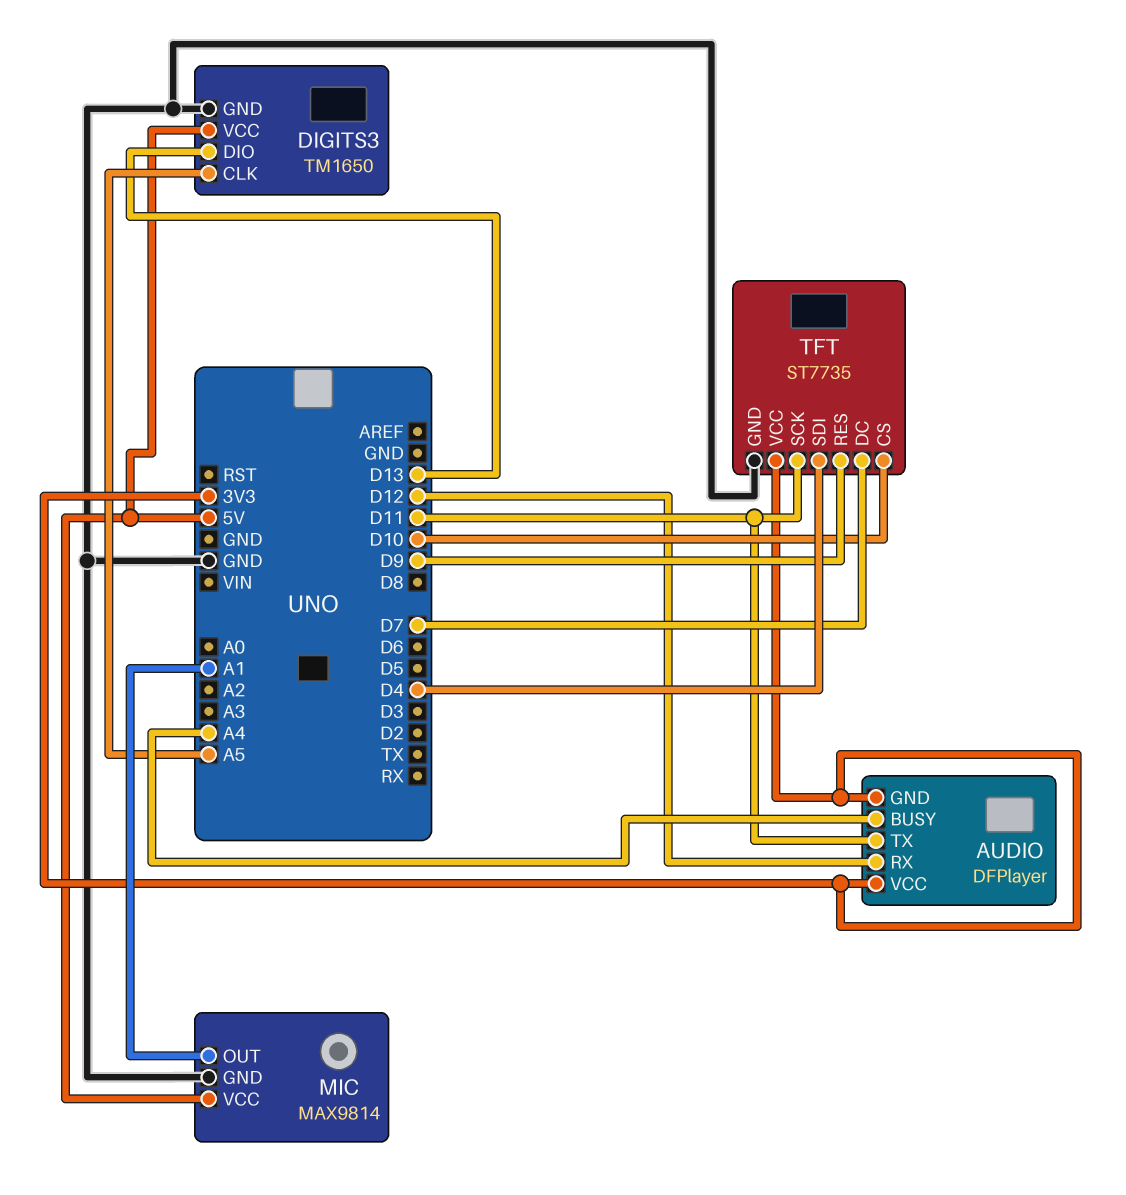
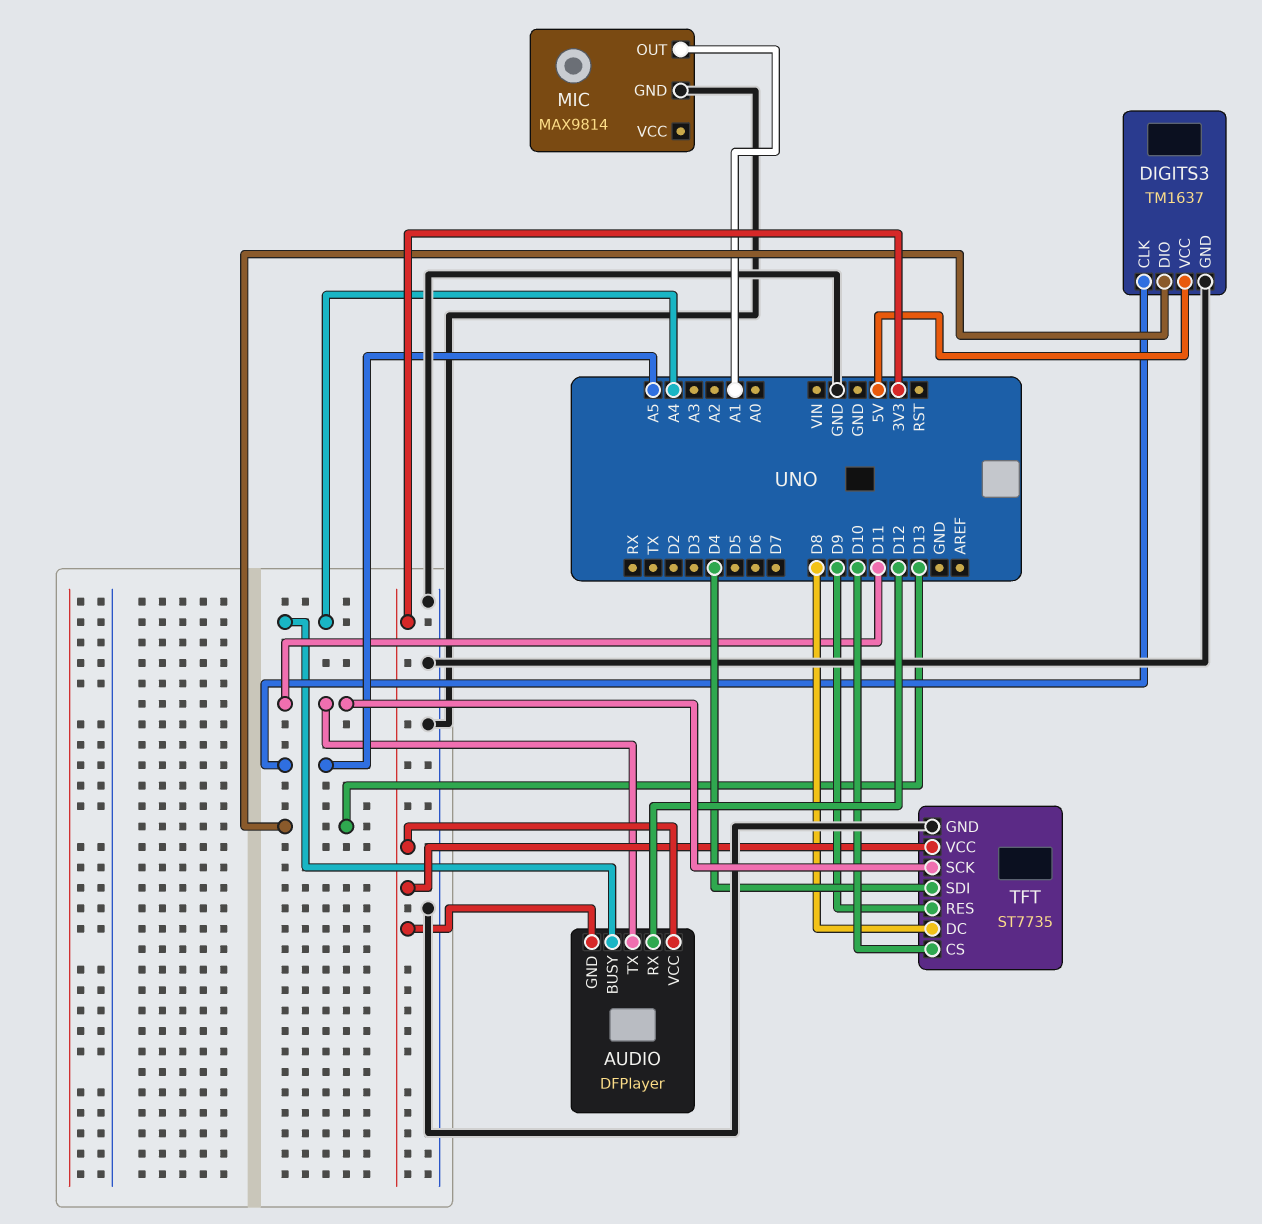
DIGITS3: TM1650 -> TM1637
MIC pin VCC: 5V -> none
TFT pin DC: D7 -> D8

